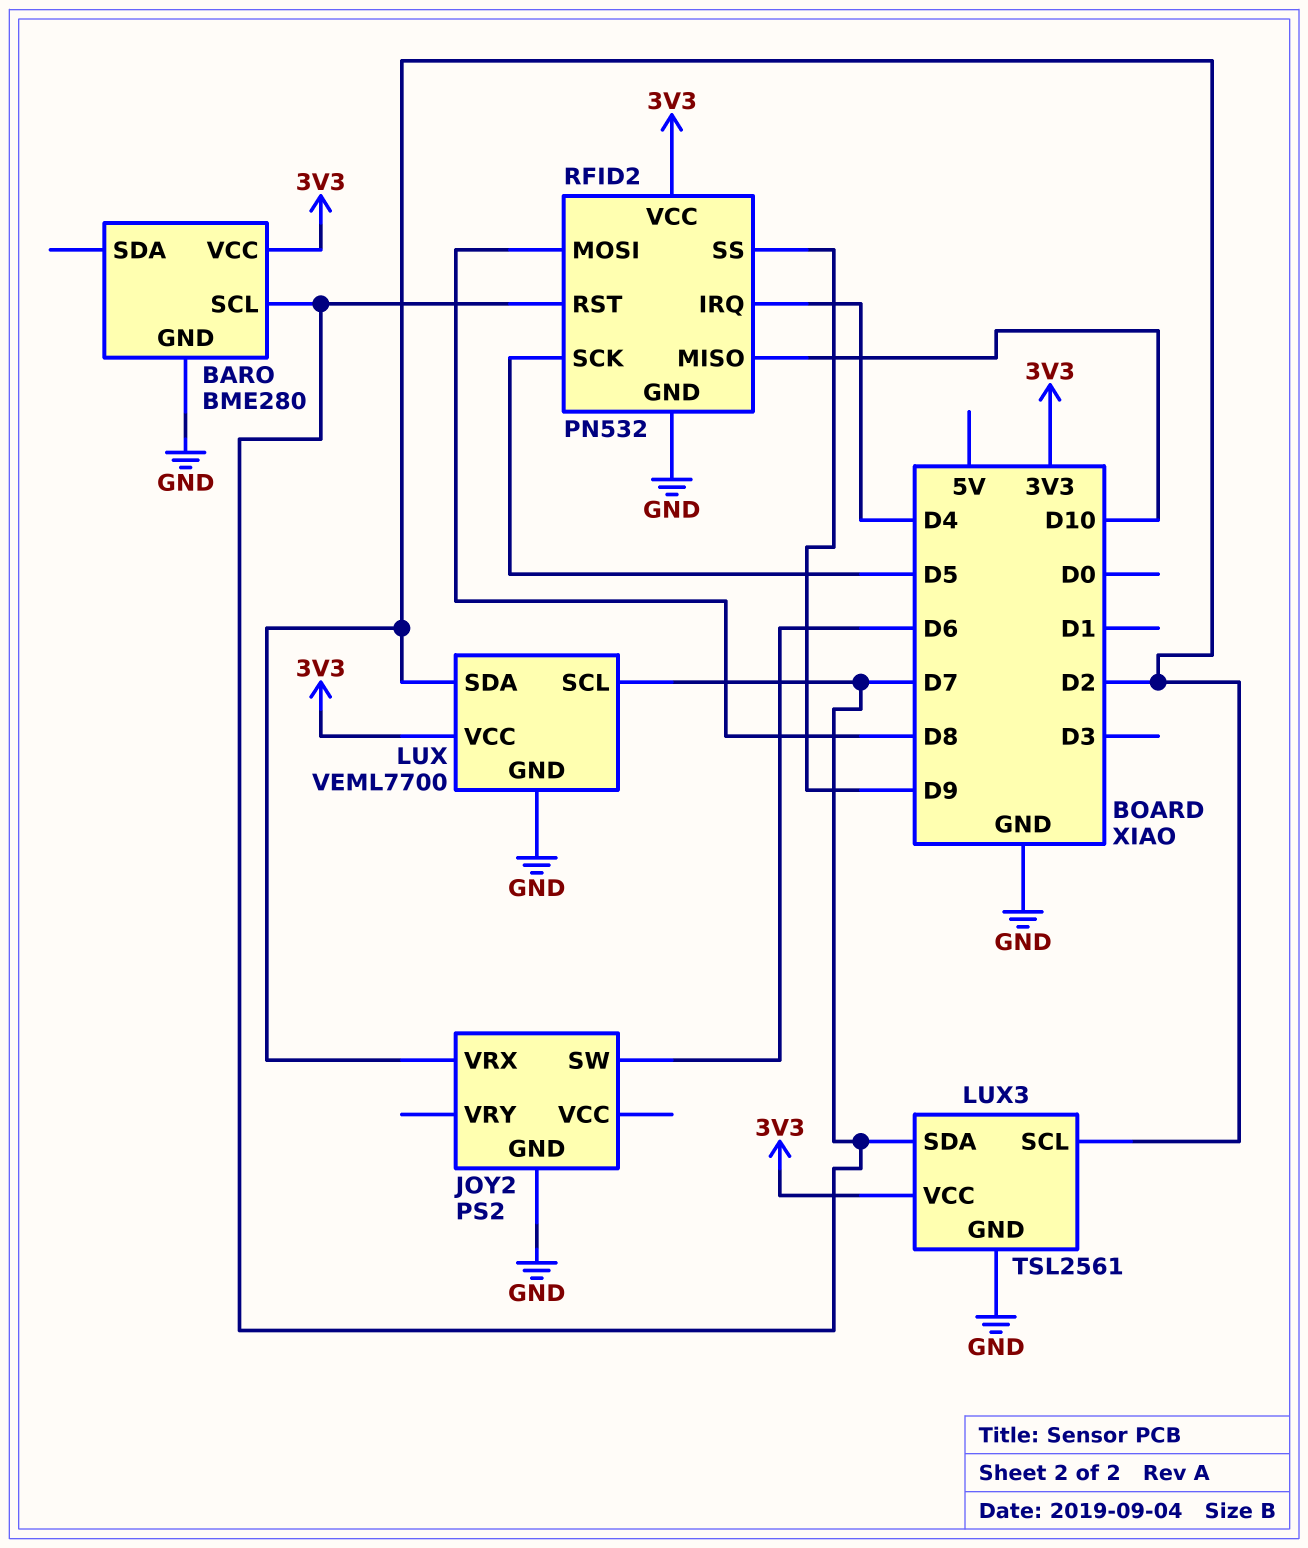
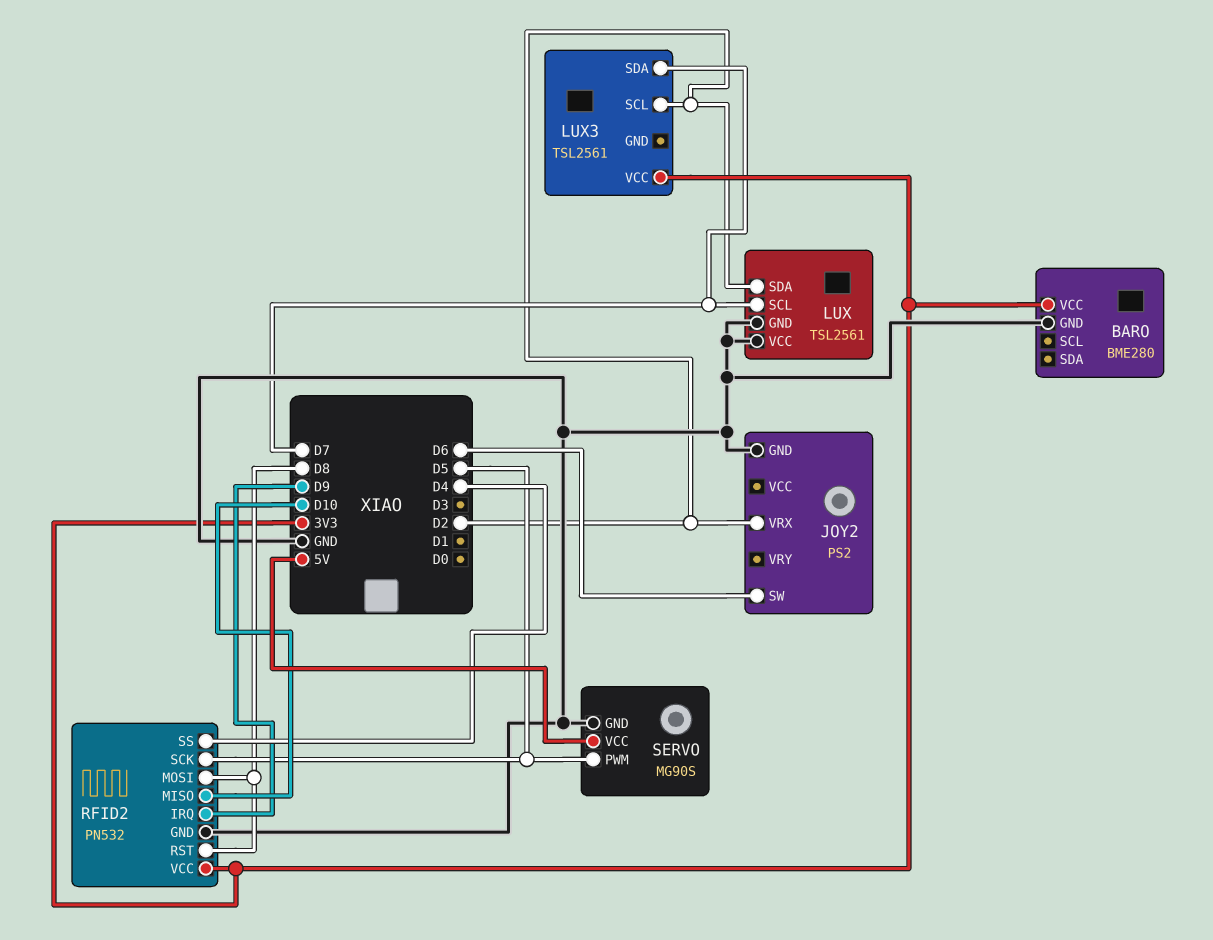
BARO pin SCL: D7 -> none
LUX: VEML7700 -> TSL2561
LUX pin VCC: 3V3 -> GND
LUX3 pin GND: GND -> none
RFID2 pin IRQ: D4 -> D9
RFID2 pin RST: D7 -> D8
RFID2 pin SS: D9 -> D4
SERVO: none -> MG90S
SERVO pin GND: none -> GND
SERVO pin PWM: none -> D5
SERVO pin VCC: none -> 5V

